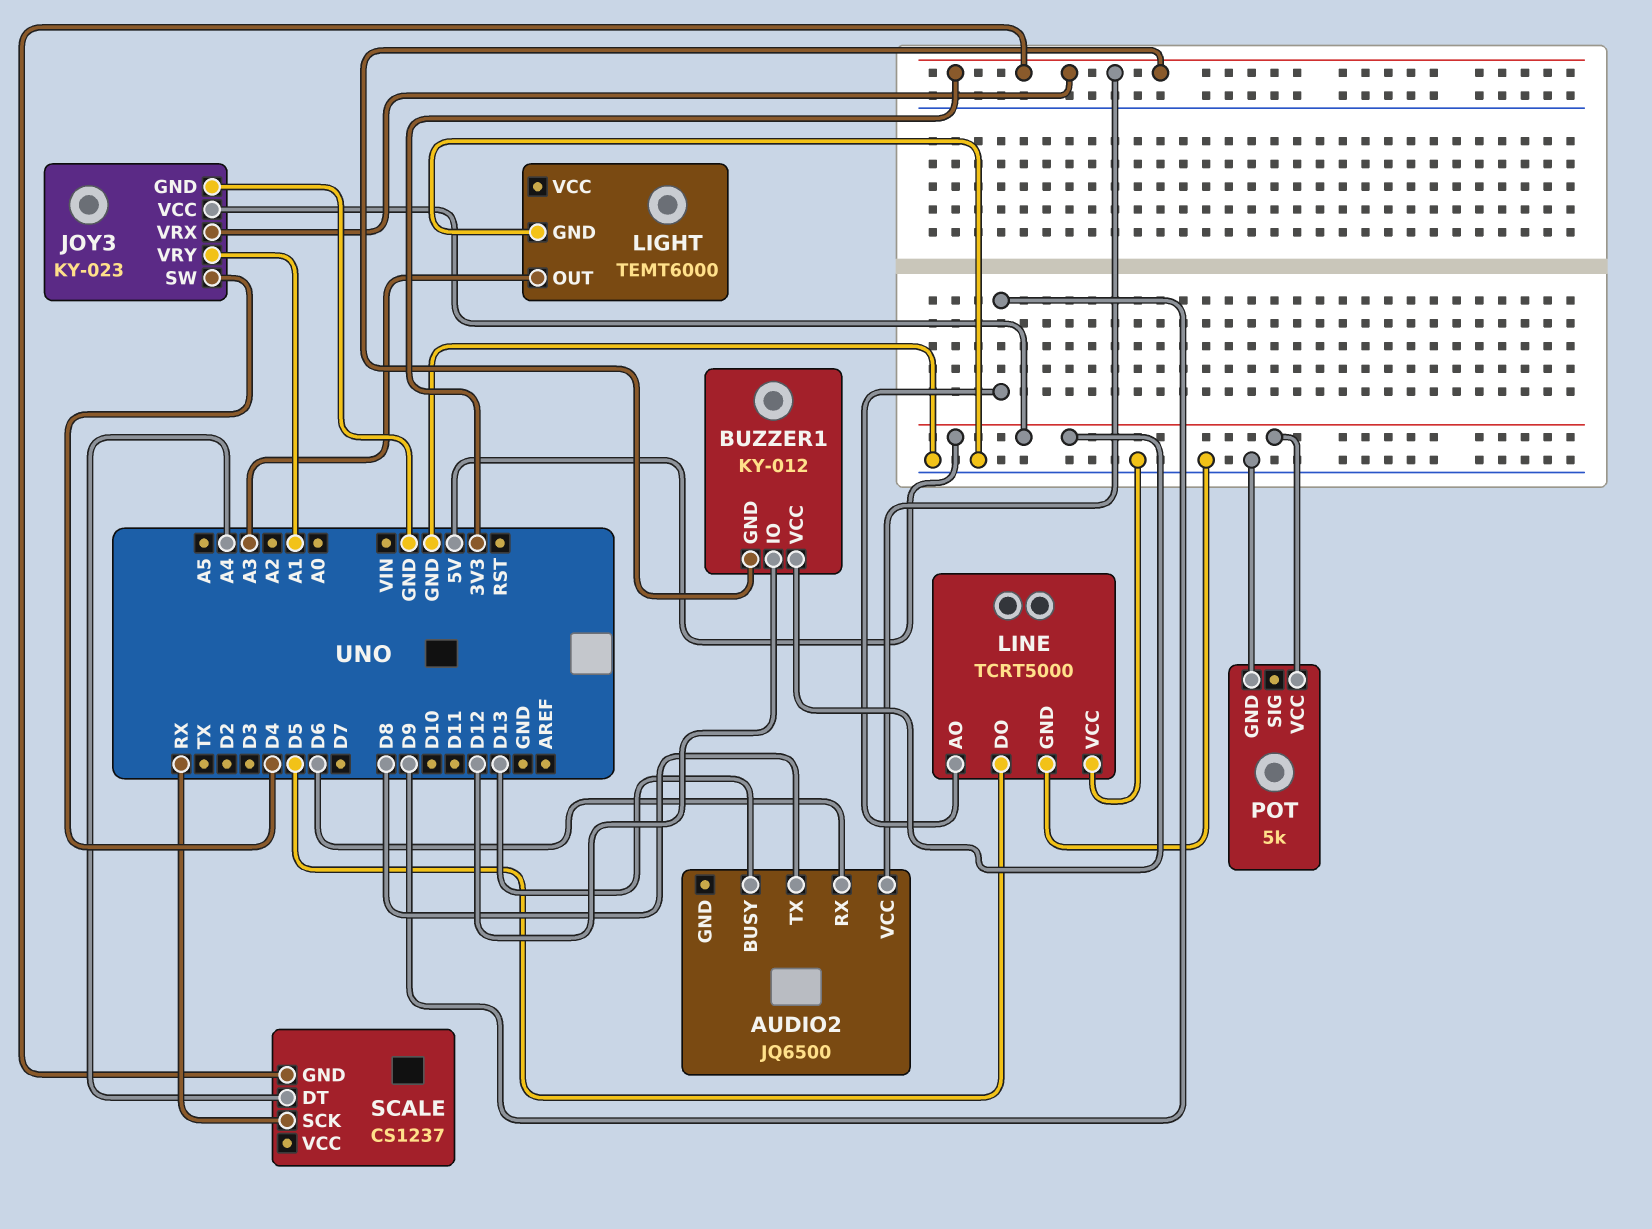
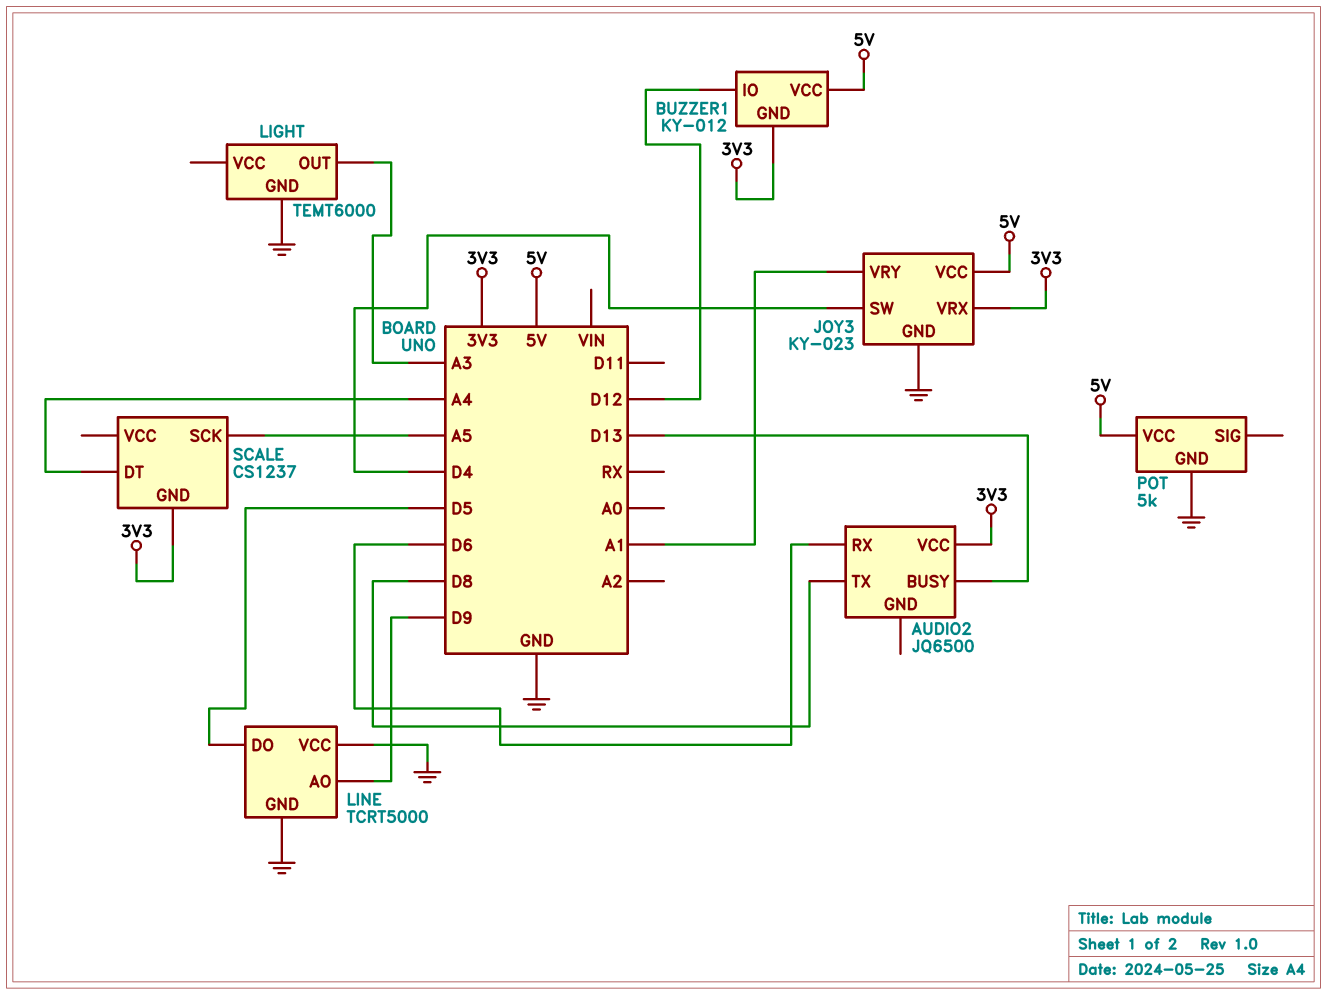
SCALE pin SCK: RX -> A5

